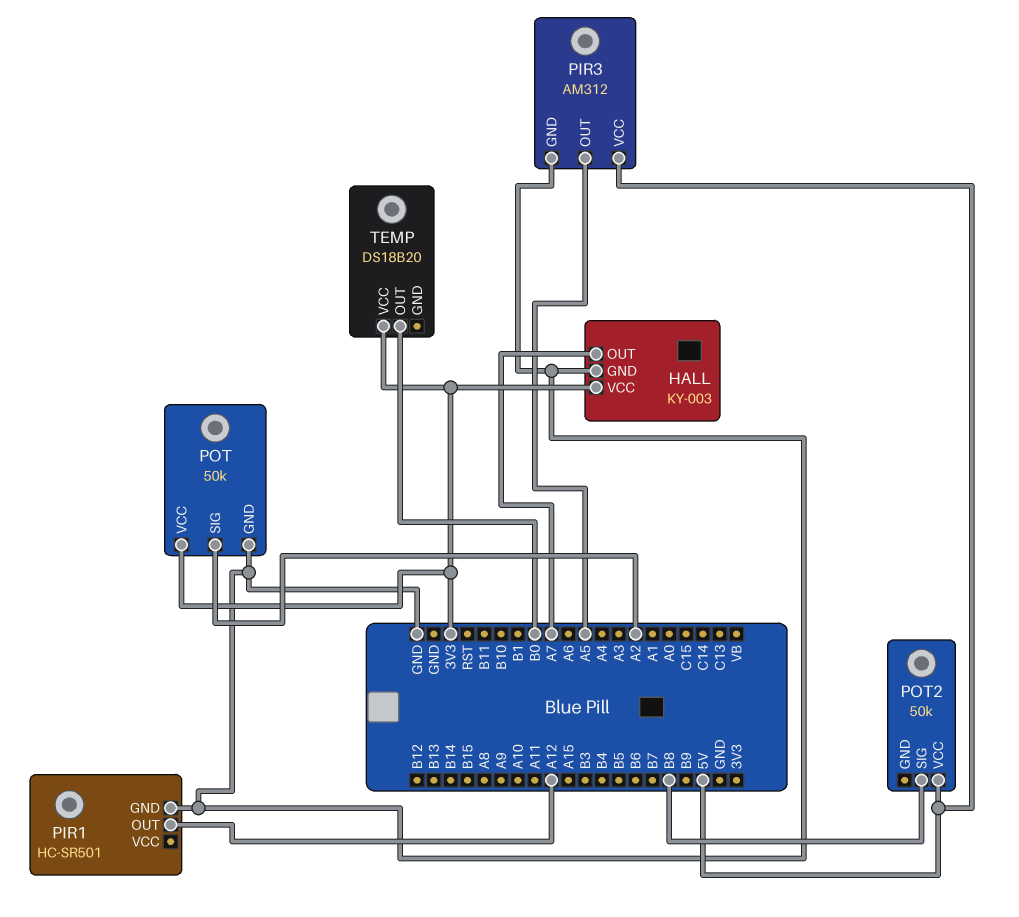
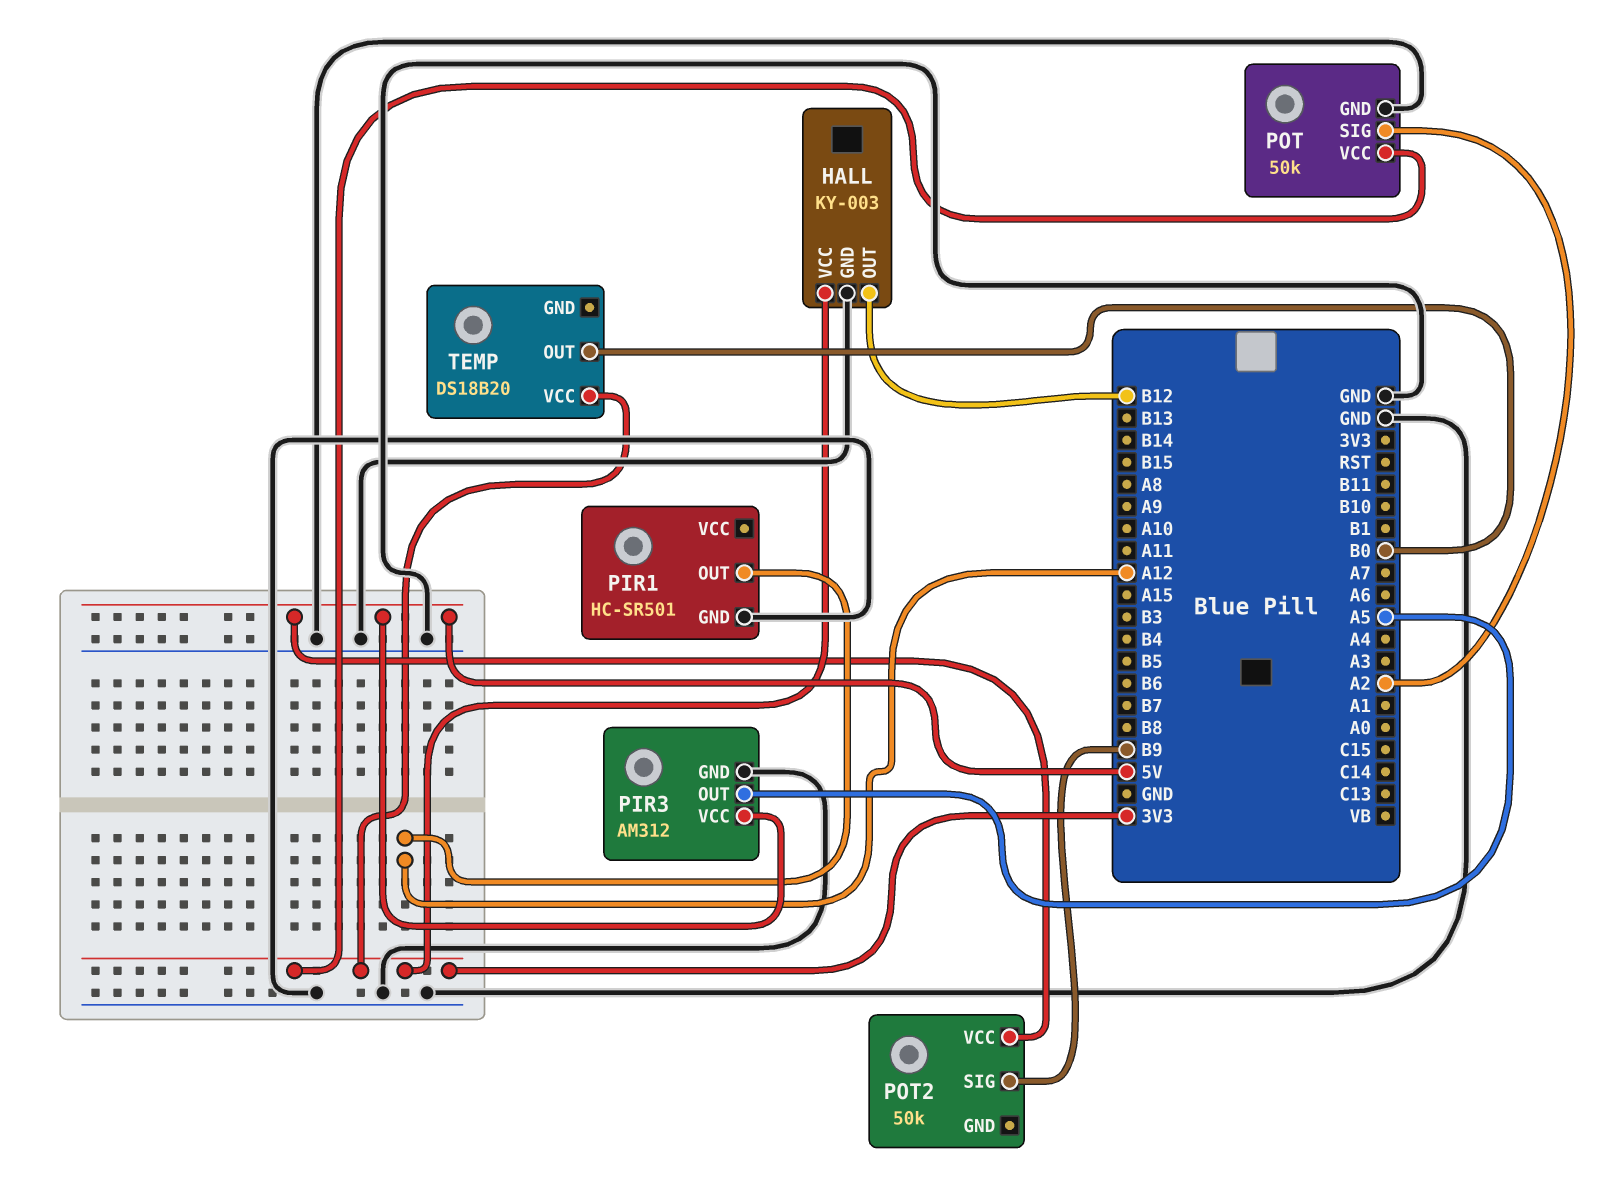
HALL pin OUT: A7 -> B12
POT2 pin SIG: B8 -> B9

